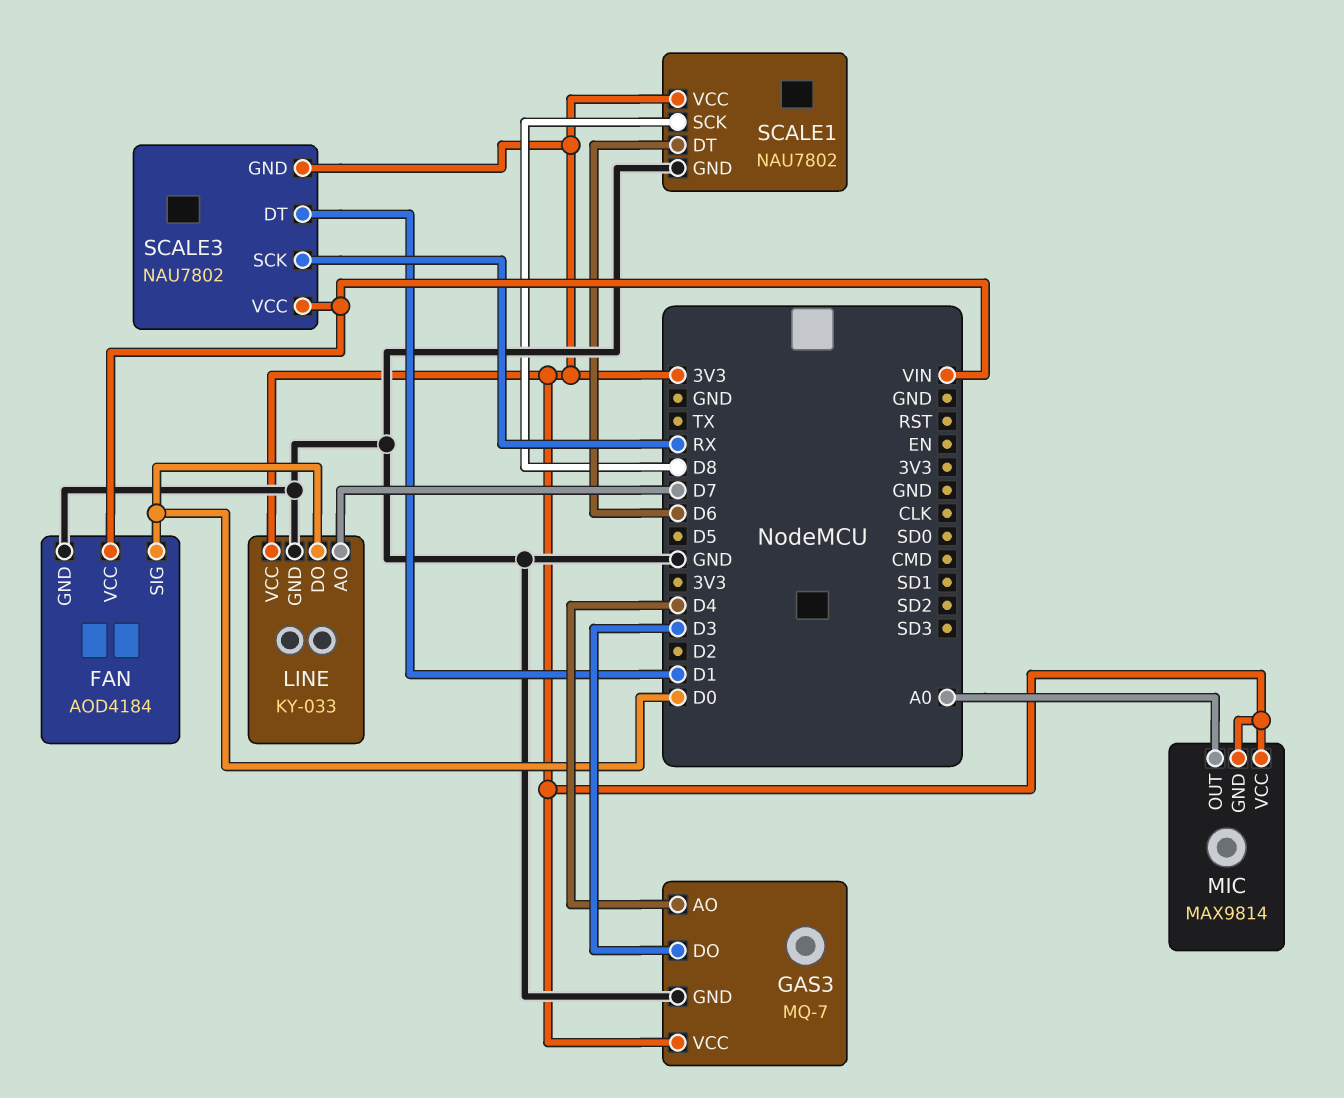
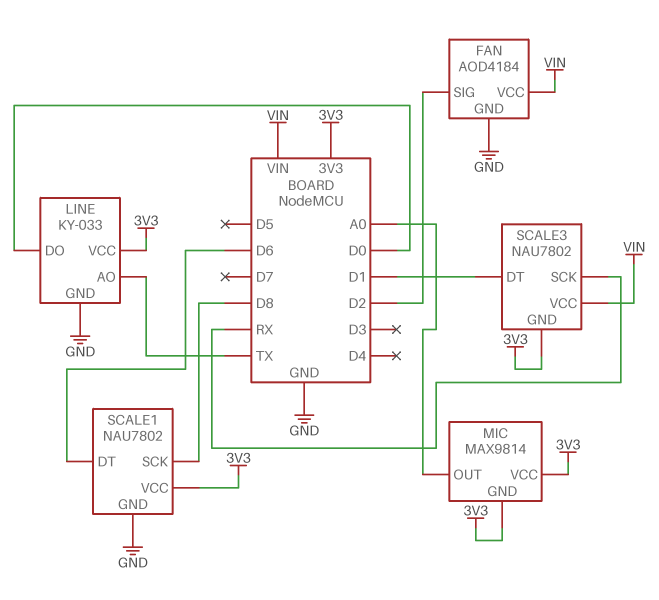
FAN pin SIG: D0 -> D2
GAS3: MQ-7 -> none
GAS3 pin AO: D4 -> none
GAS3 pin DO: D3 -> none
GAS3 pin GND: GND -> none
GAS3 pin VCC: 3V3 -> none
LINE pin AO: D7 -> TX

